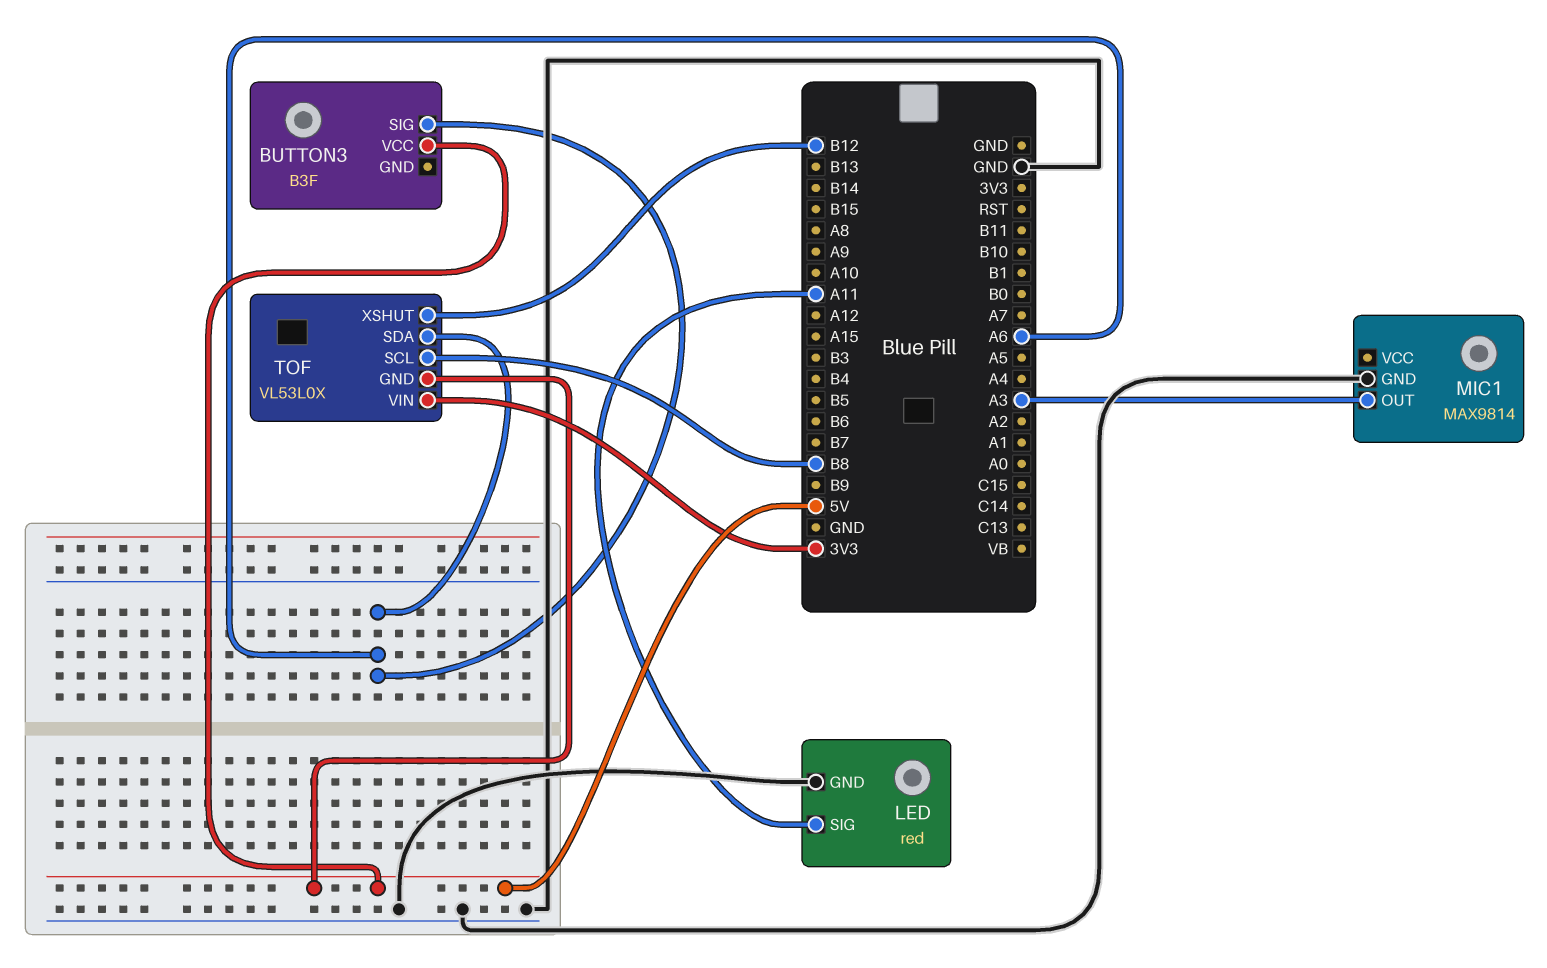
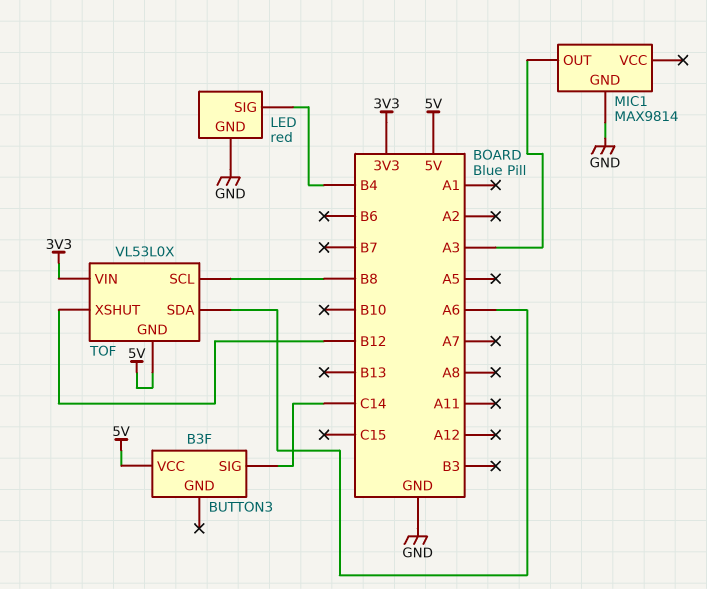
BUTTON3 pin SIG: A6 -> C14
LED pin SIG: A11 -> B4

